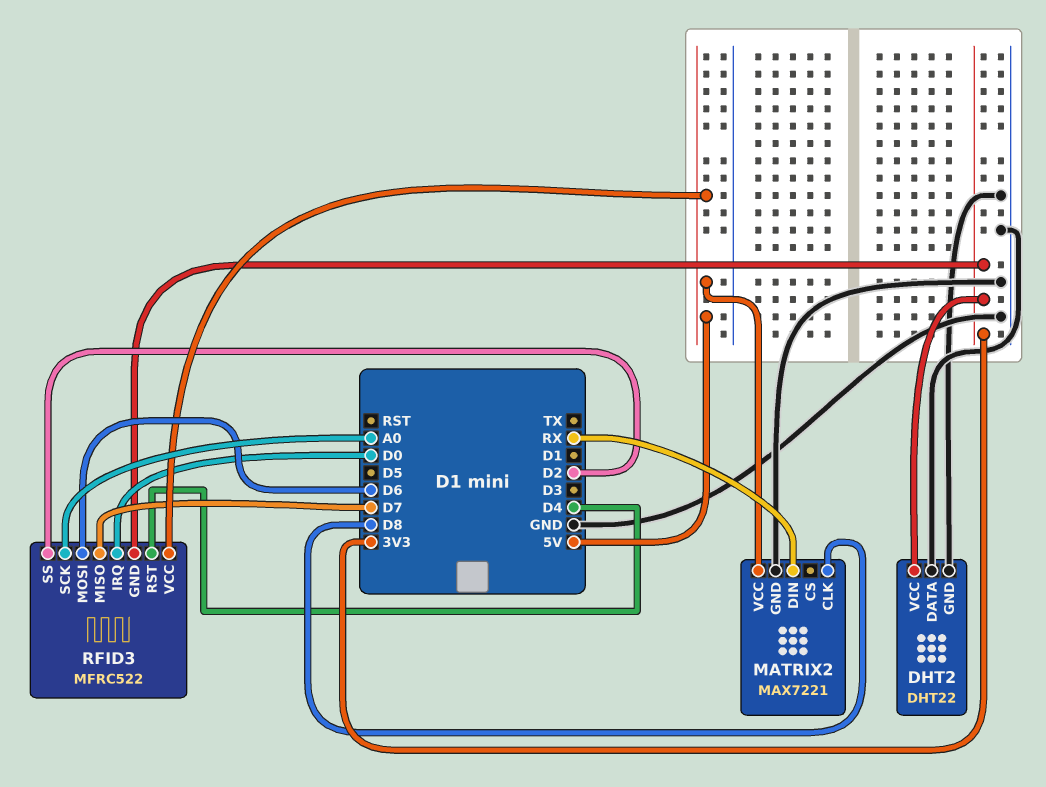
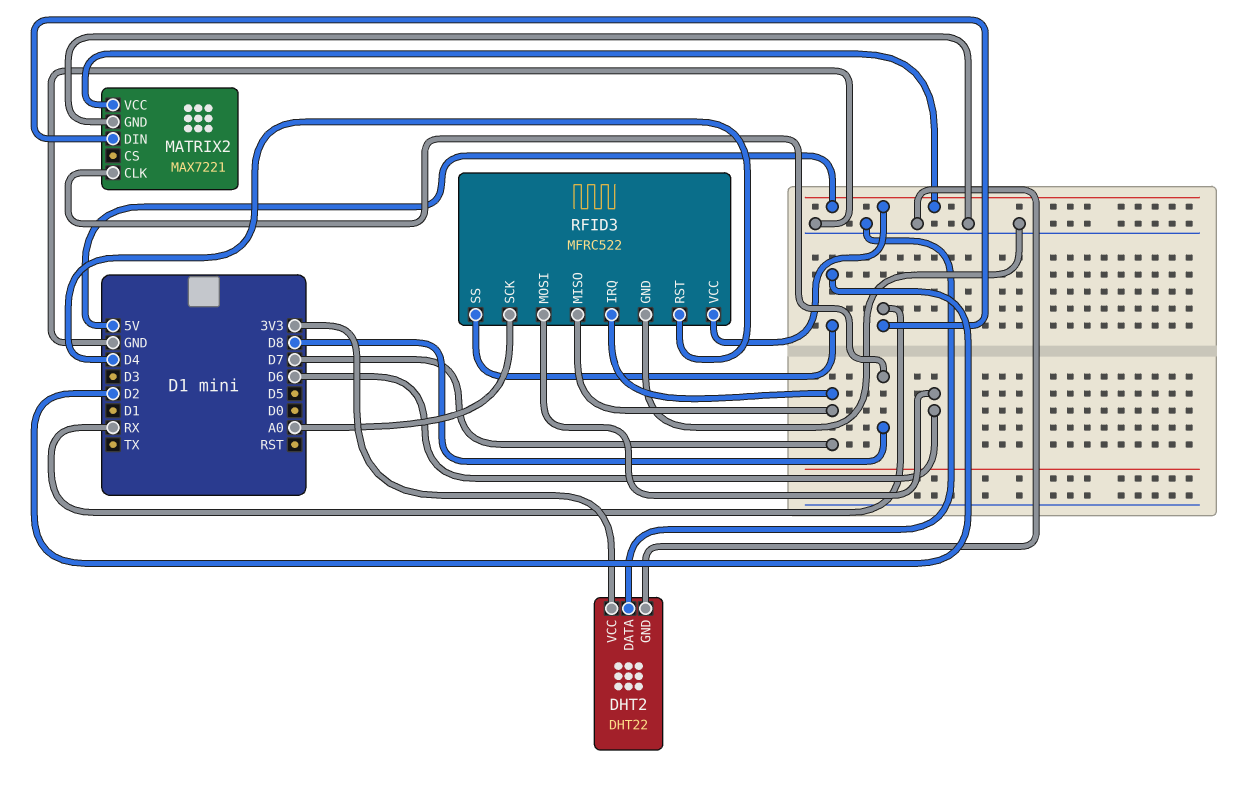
RFID3 pin GND: 3V3 -> GND
RFID3 pin IRQ: D0 -> D7

